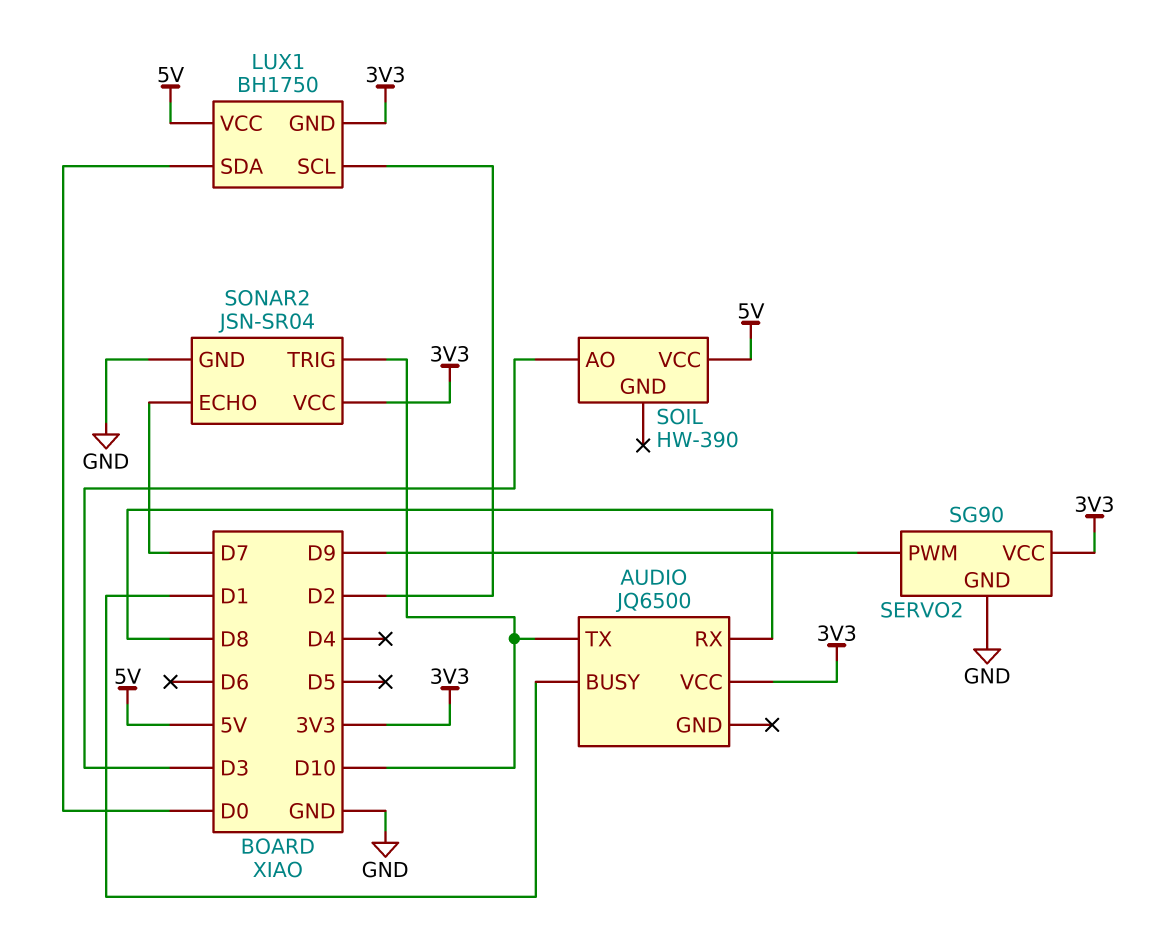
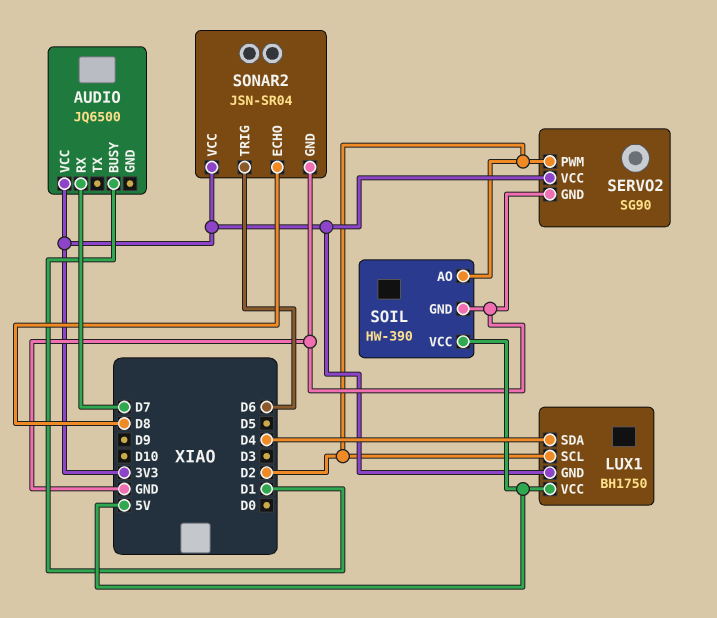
AUDIO pin RX: D8 -> D7
AUDIO pin TX: D10 -> none
LUX1 pin SDA: D0 -> D4
SERVO2 pin PWM: D9 -> D2
SOIL pin AO: D3 -> D2
SOIL pin GND: none -> GND
SONAR2 pin ECHO: D7 -> D8
SONAR2 pin TRIG: D10 -> D6

